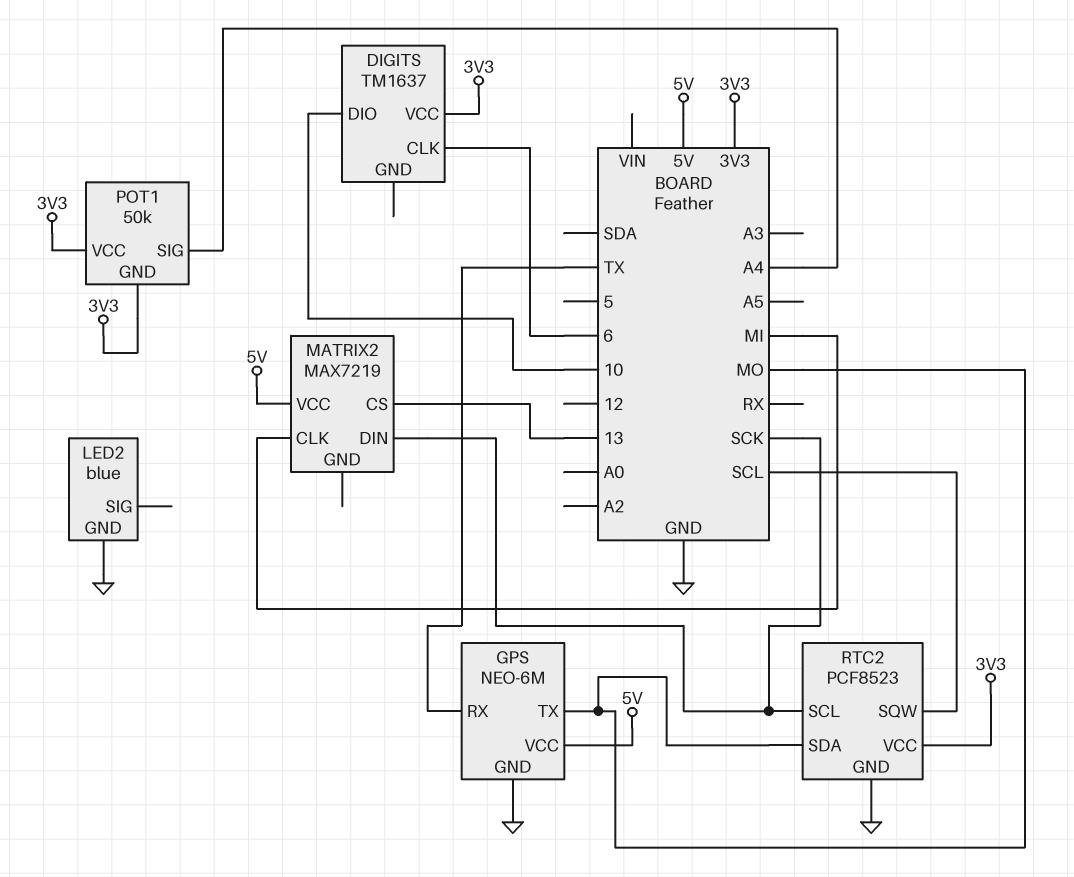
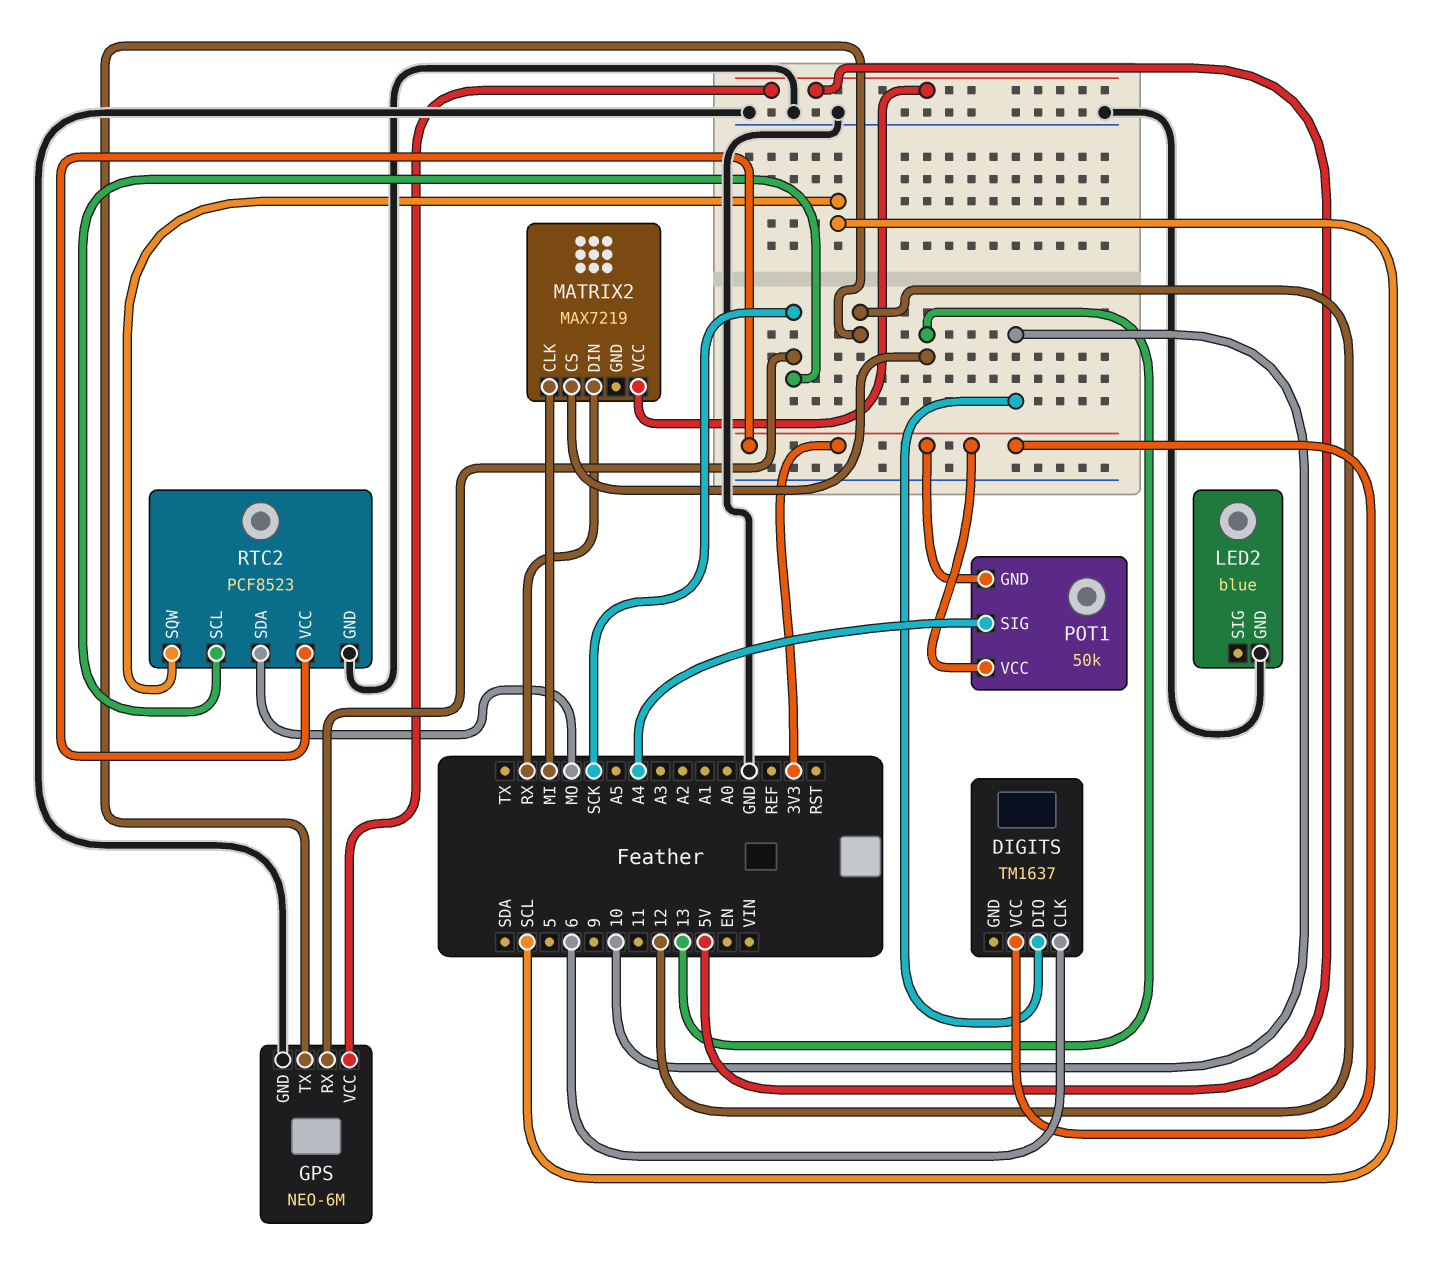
GPS pin RX: TX -> SCK
GPS pin TX: MO -> 12
MATRIX2 pin DIN: SCK -> RX

